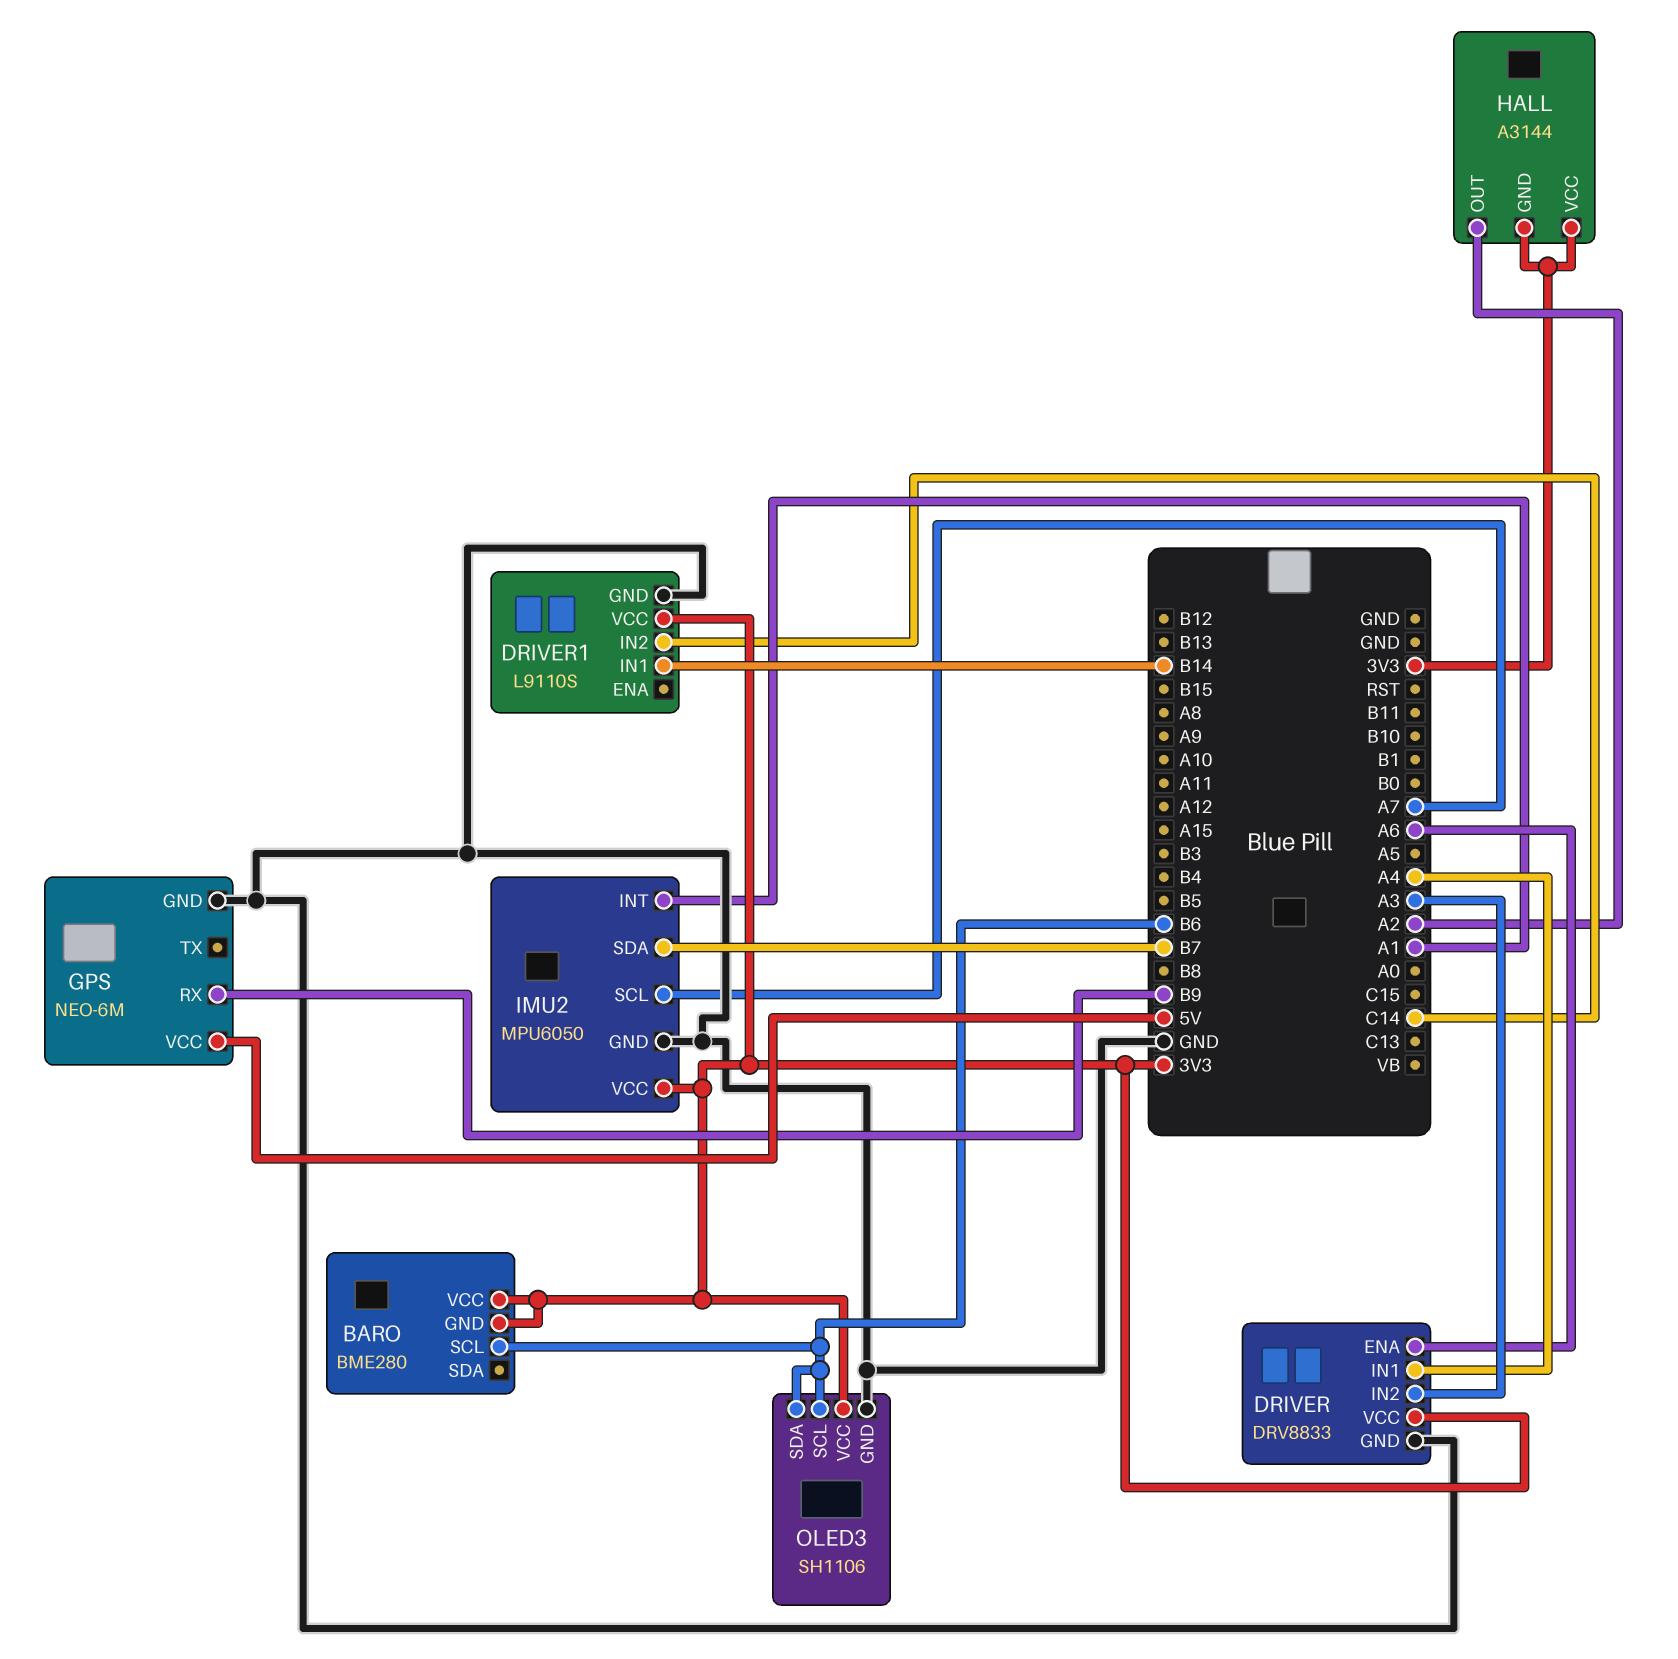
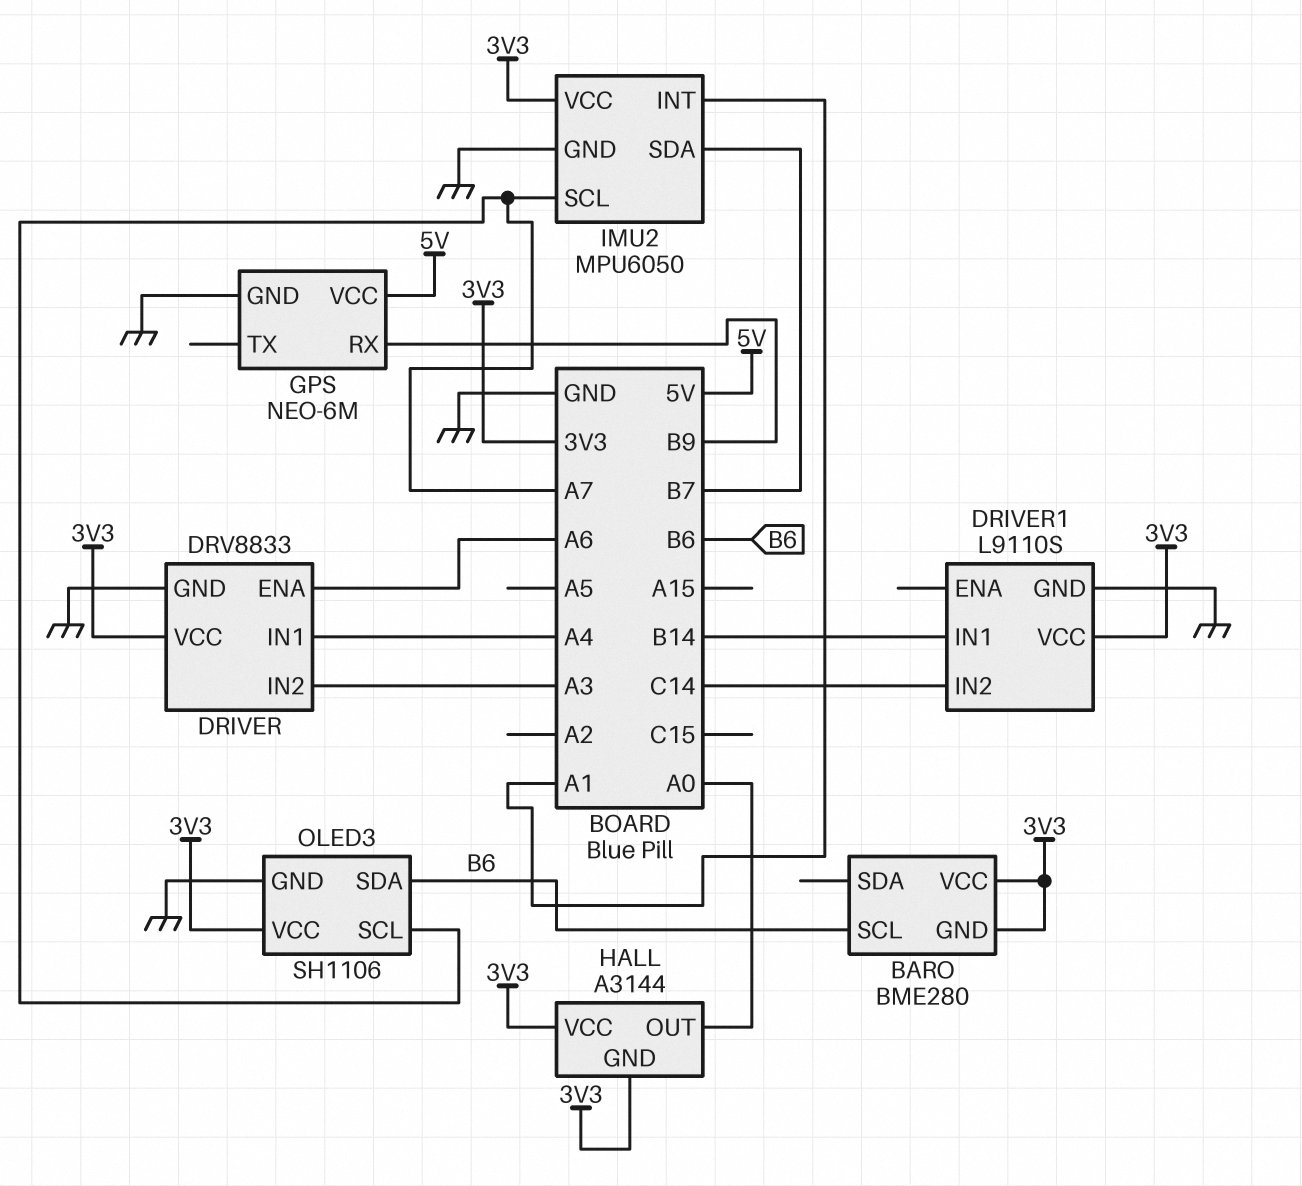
HALL pin OUT: A2 -> A0
OLED3 pin SCL: B6 -> A7

